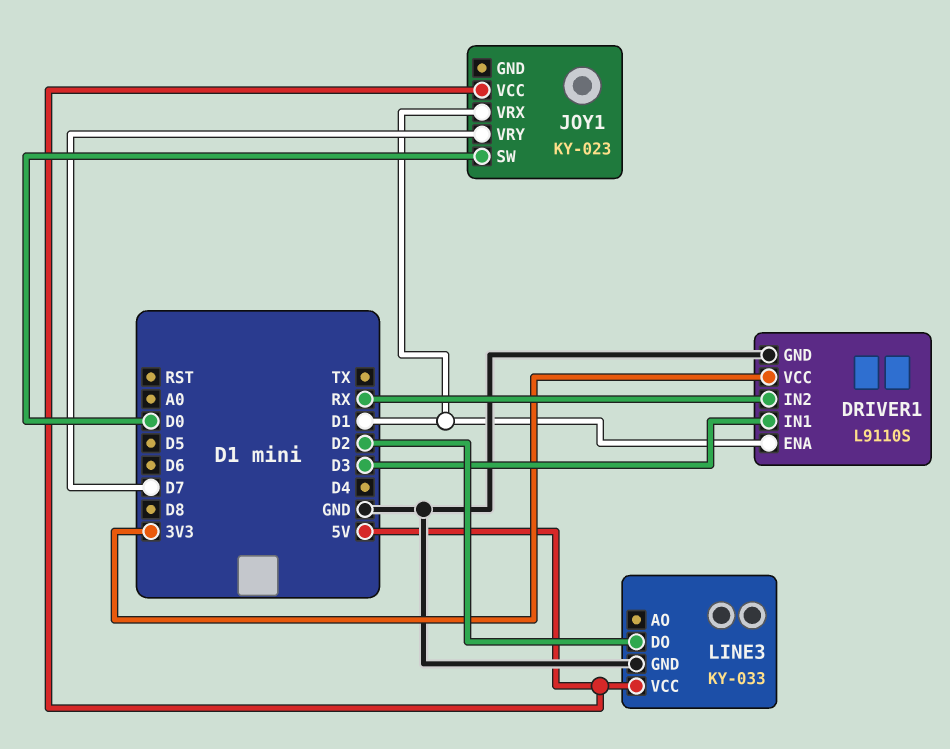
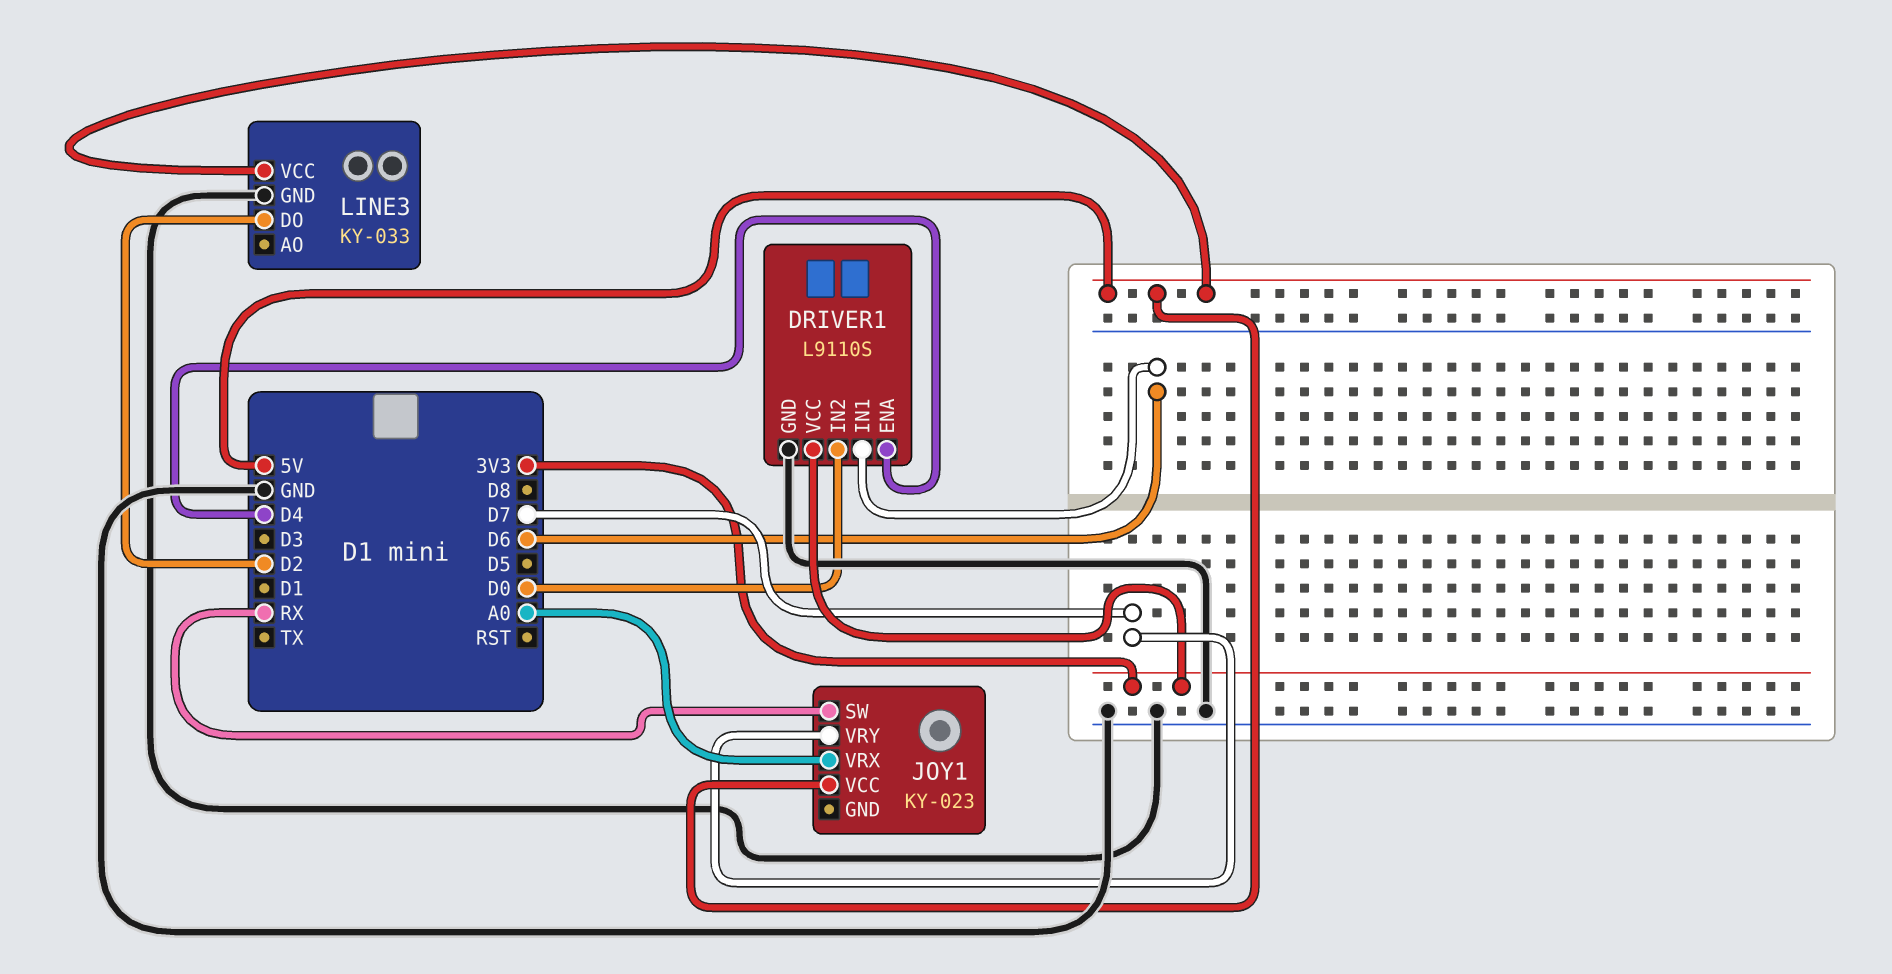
DRIVER1 pin ENA: D1 -> D4
DRIVER1 pin IN1: D3 -> D6
DRIVER1 pin IN2: RX -> D0
JOY1 pin SW: D0 -> RX
JOY1 pin VRX: D1 -> A0

